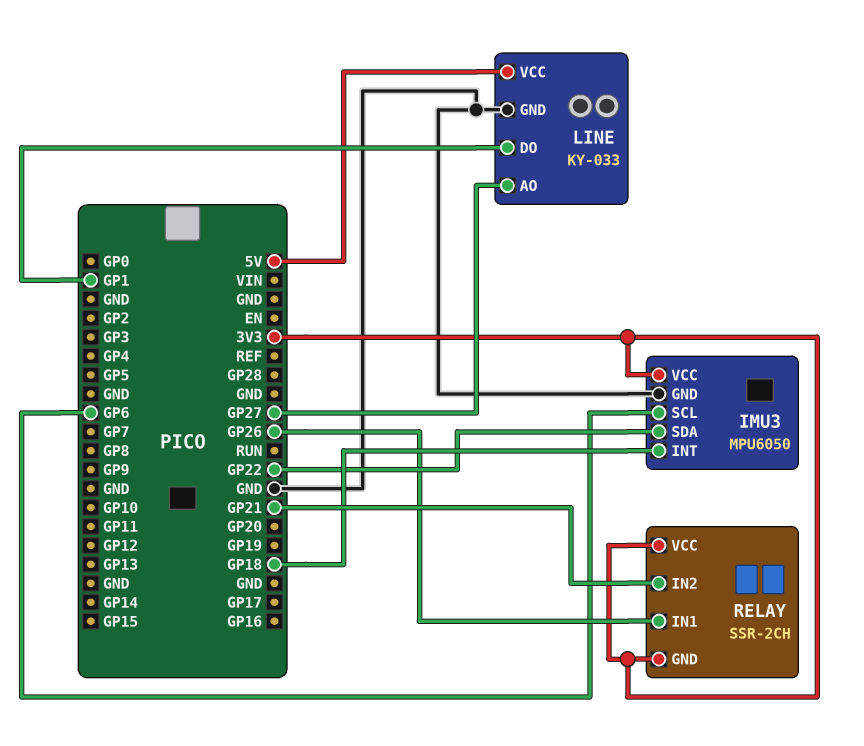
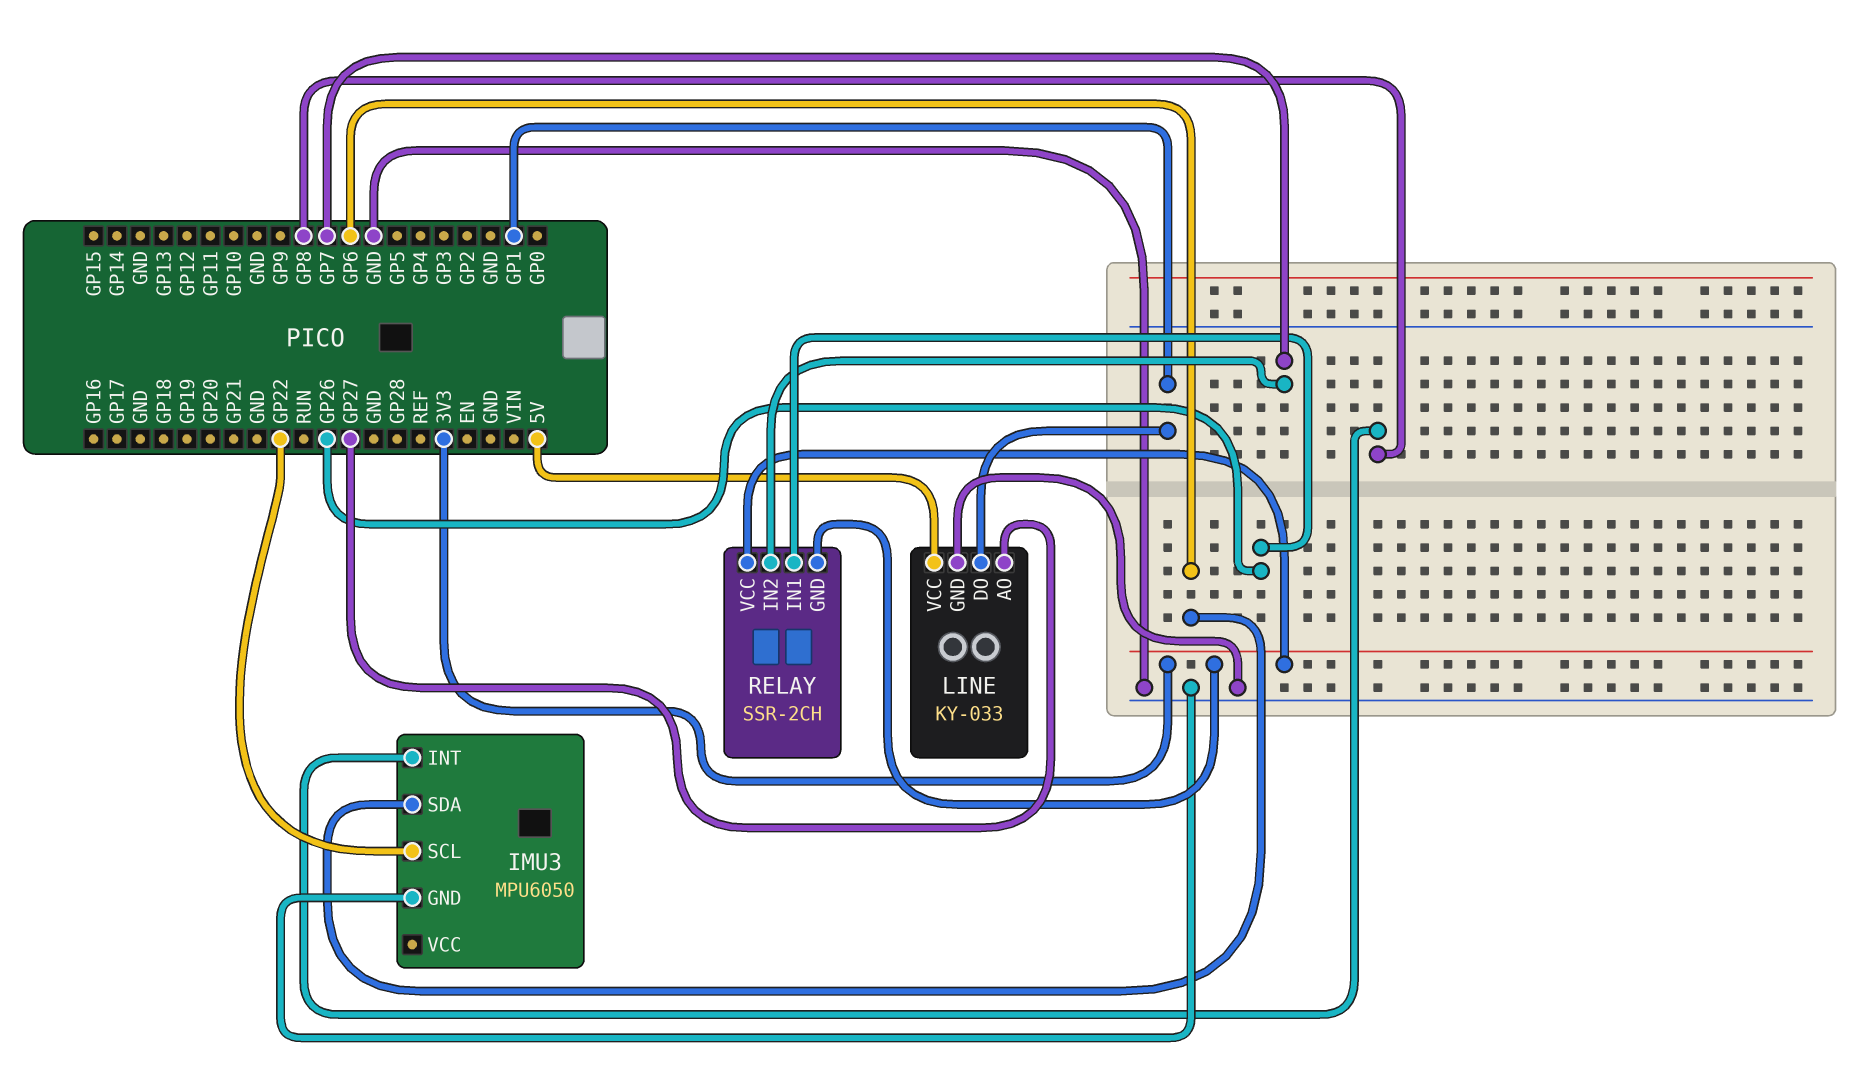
IMU3 pin INT: GP18 -> GP8
IMU3 pin SCL: GP6 -> GP22
IMU3 pin SDA: GP22 -> GP6
IMU3 pin VCC: 3V3 -> none
RELAY pin IN2: GP21 -> GP7

